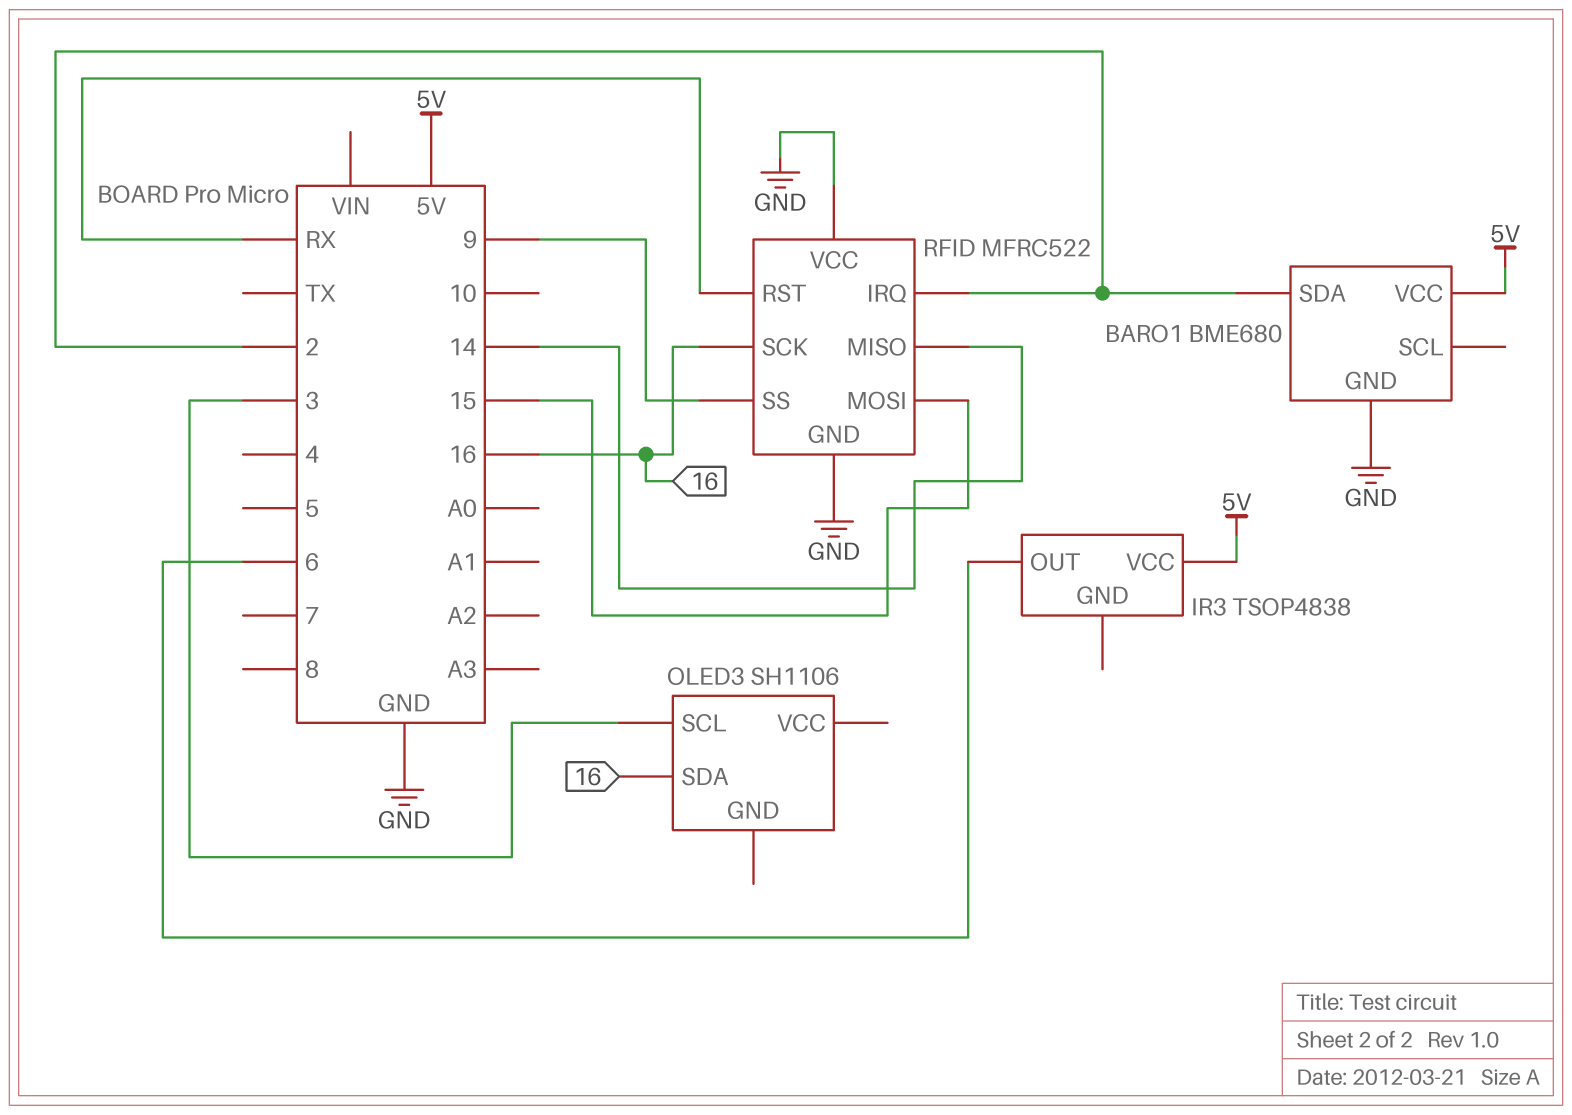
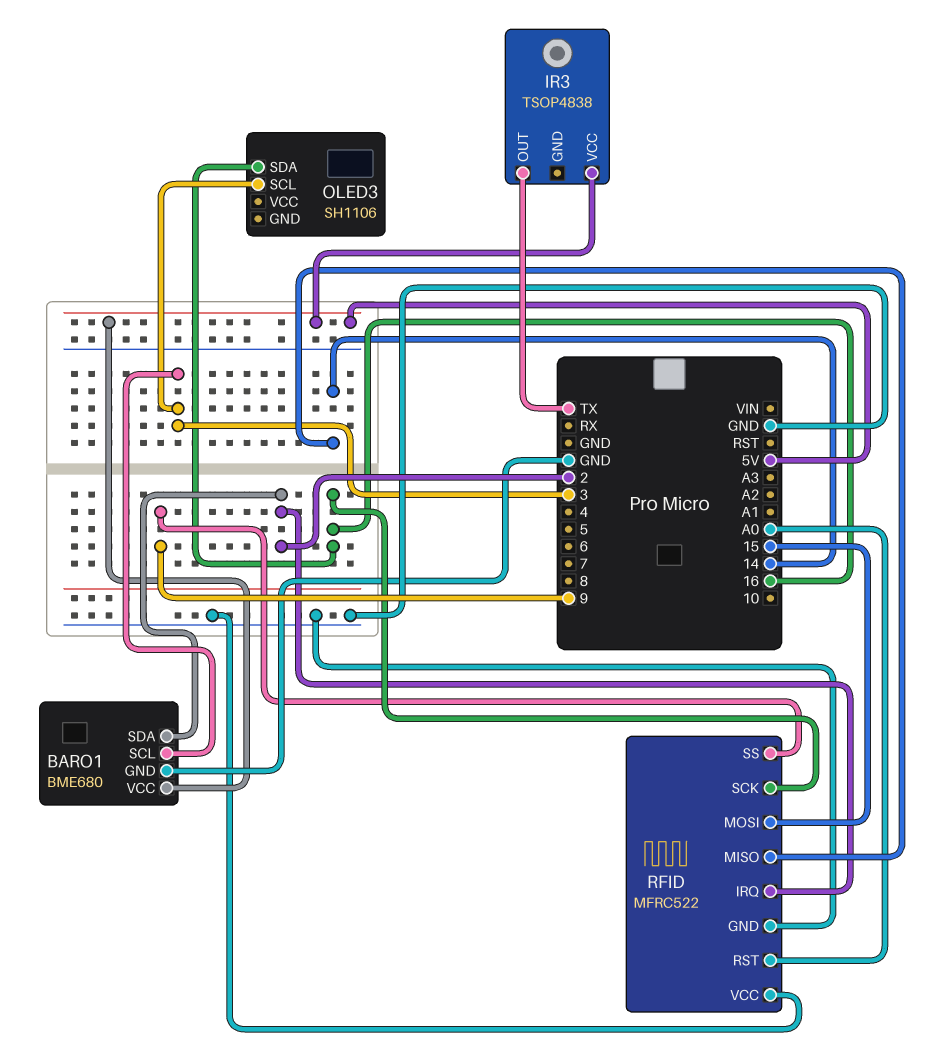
BARO1 pin SCL: none -> 3
IR3 pin OUT: 6 -> TX
RFID pin RST: RX -> A0

